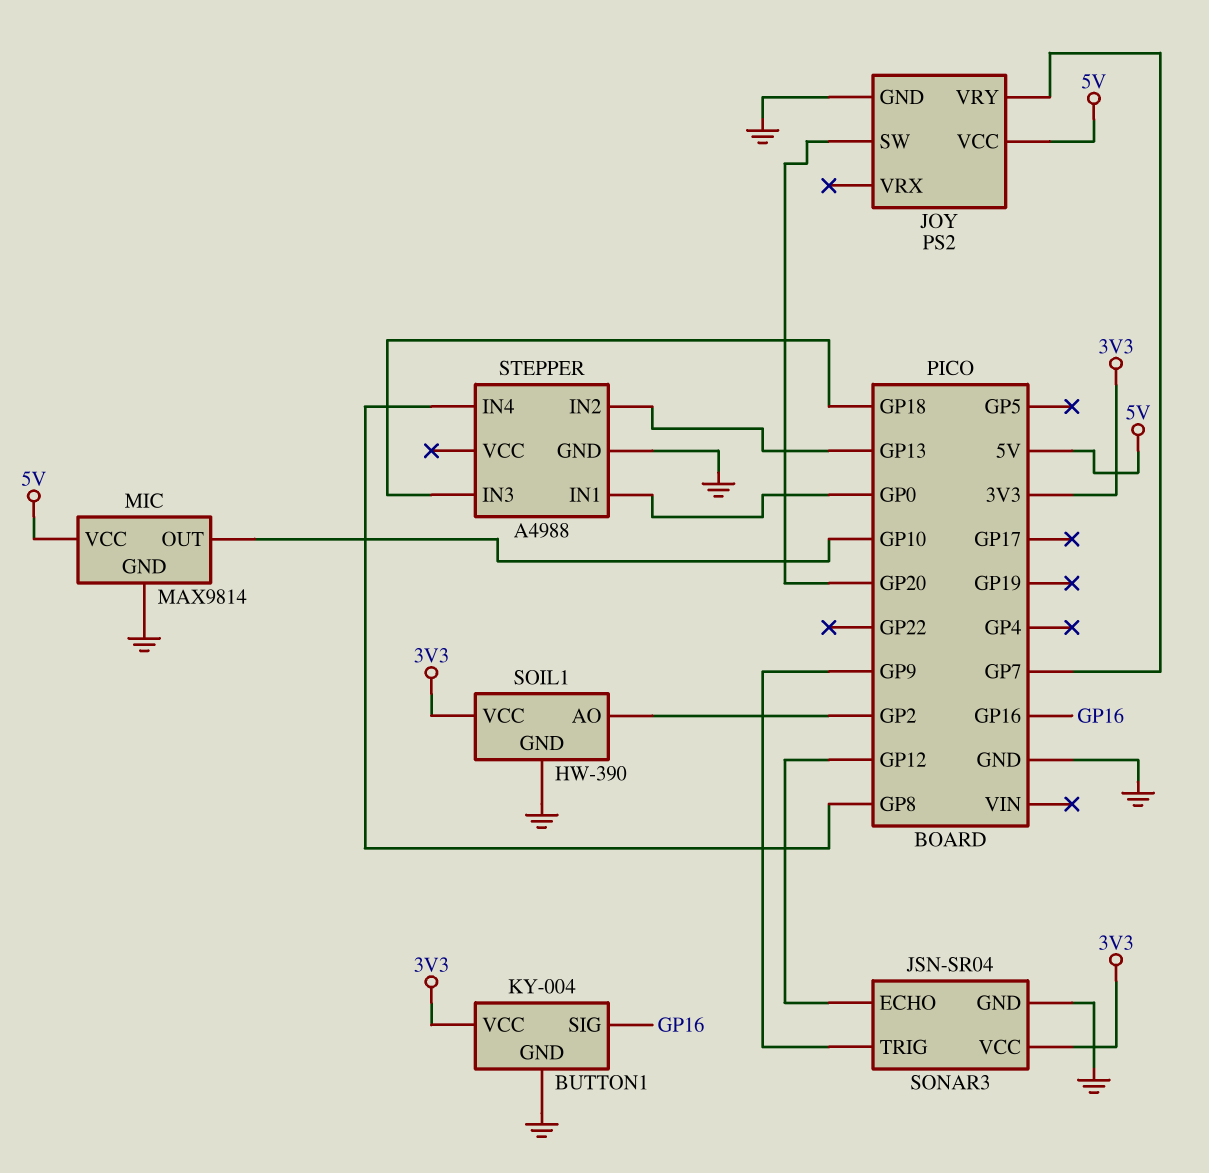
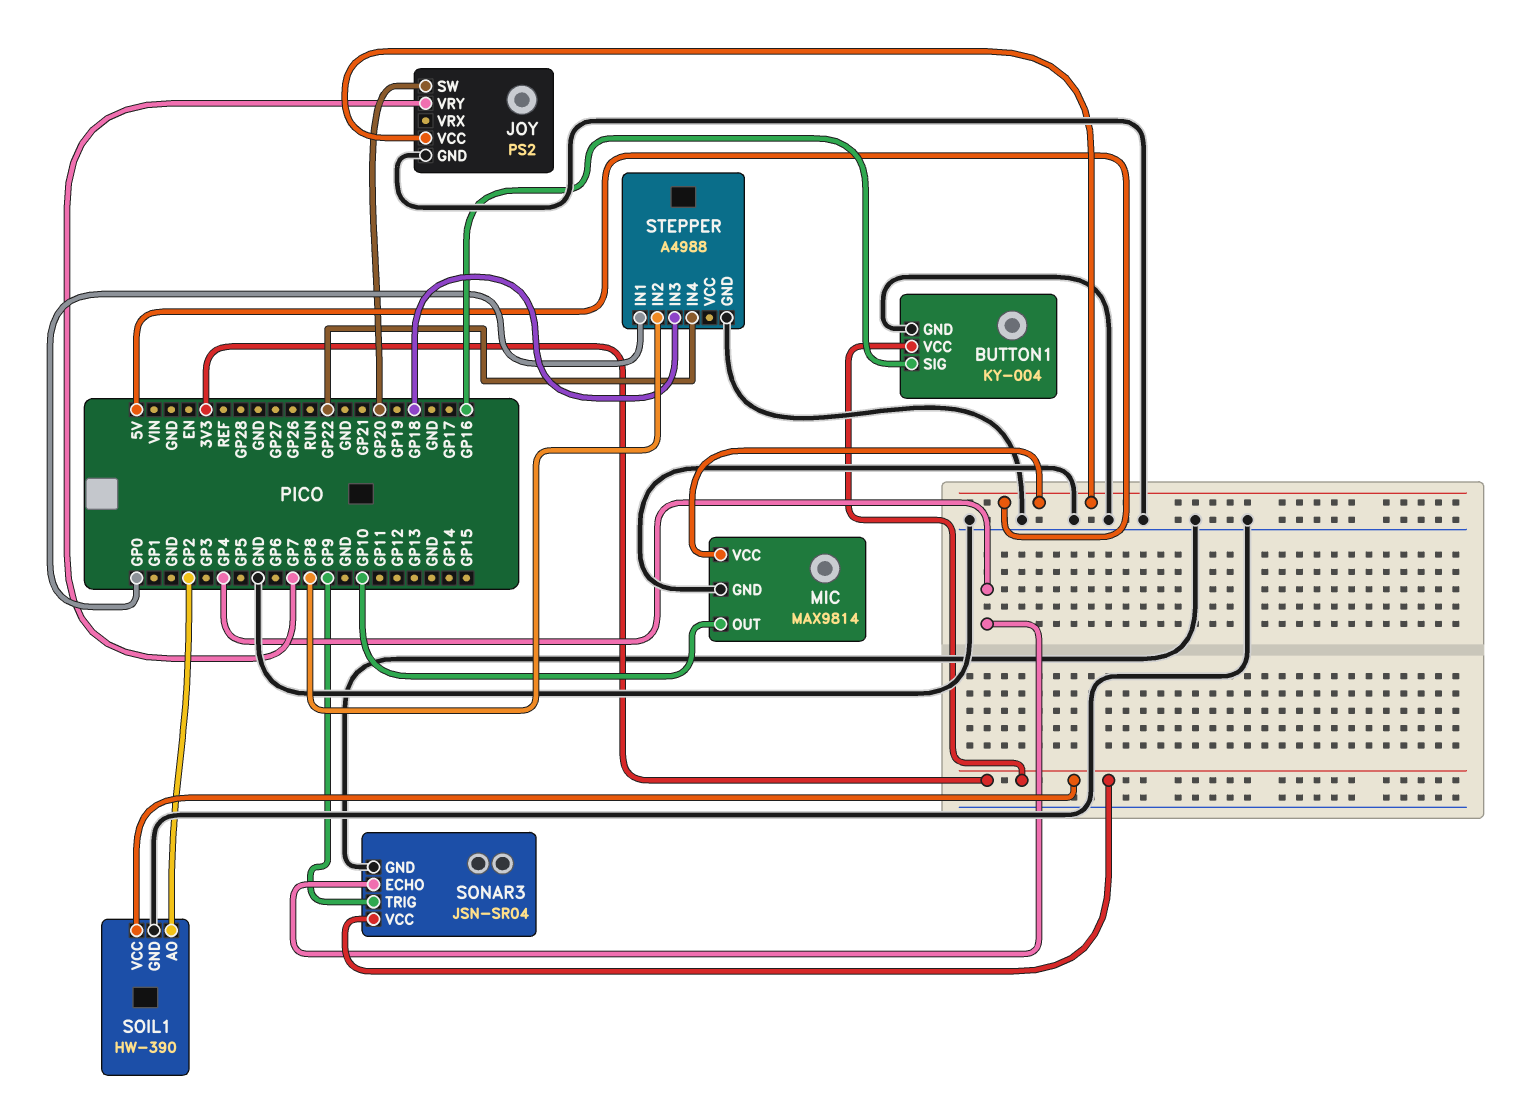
SONAR3 pin ECHO: GP12 -> GP4
STEPPER pin IN2: GP13 -> GP8
STEPPER pin IN4: GP8 -> GP22

